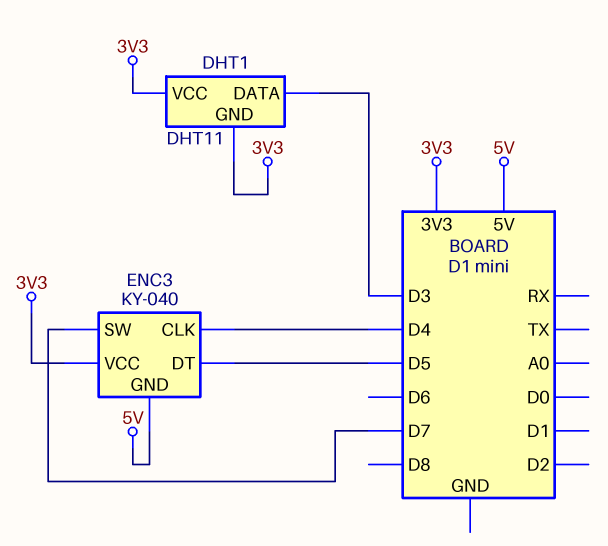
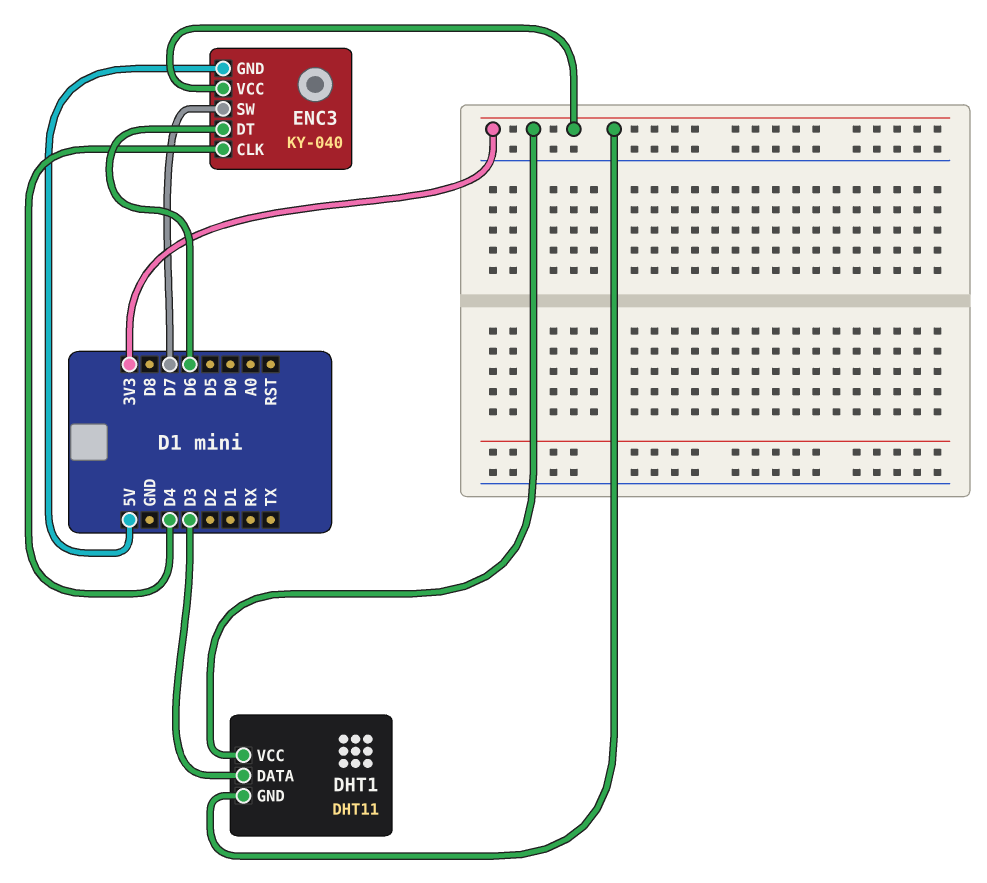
ENC3 pin DT: D5 -> D6

